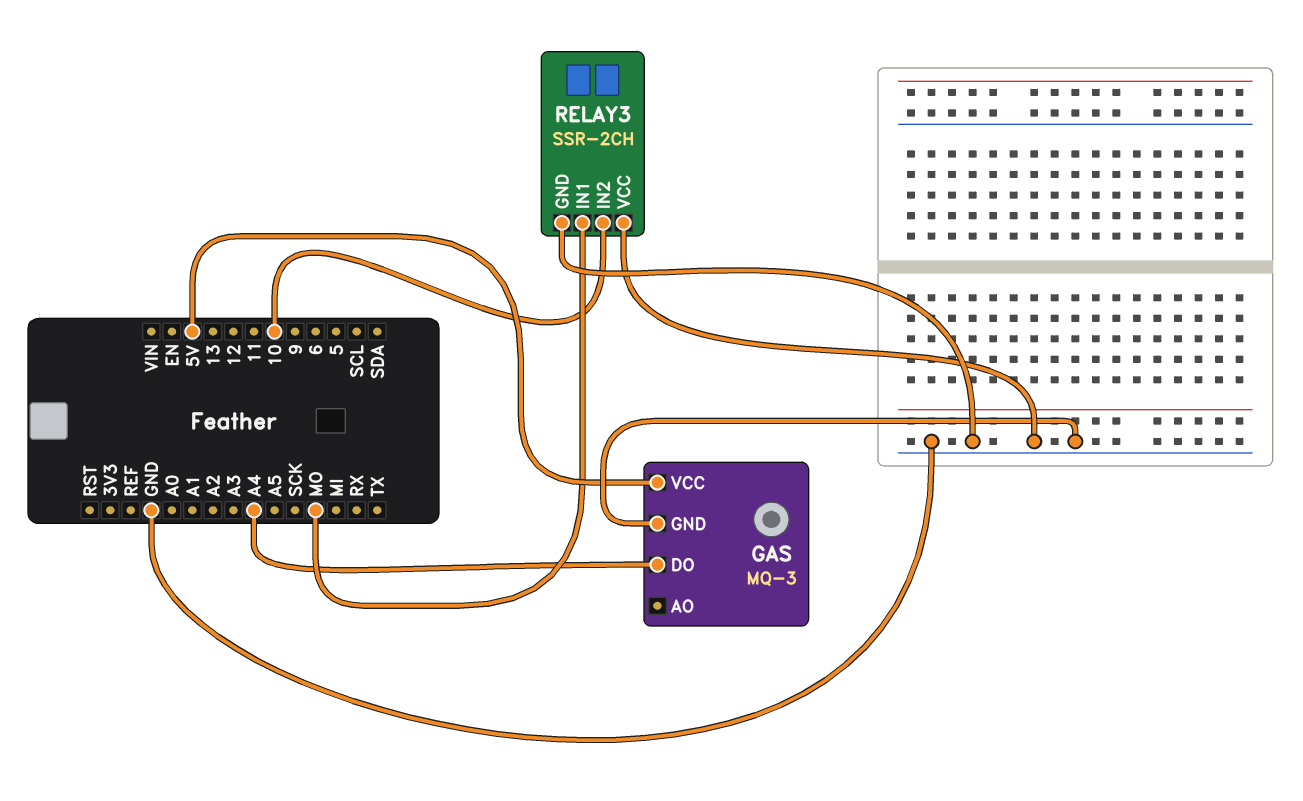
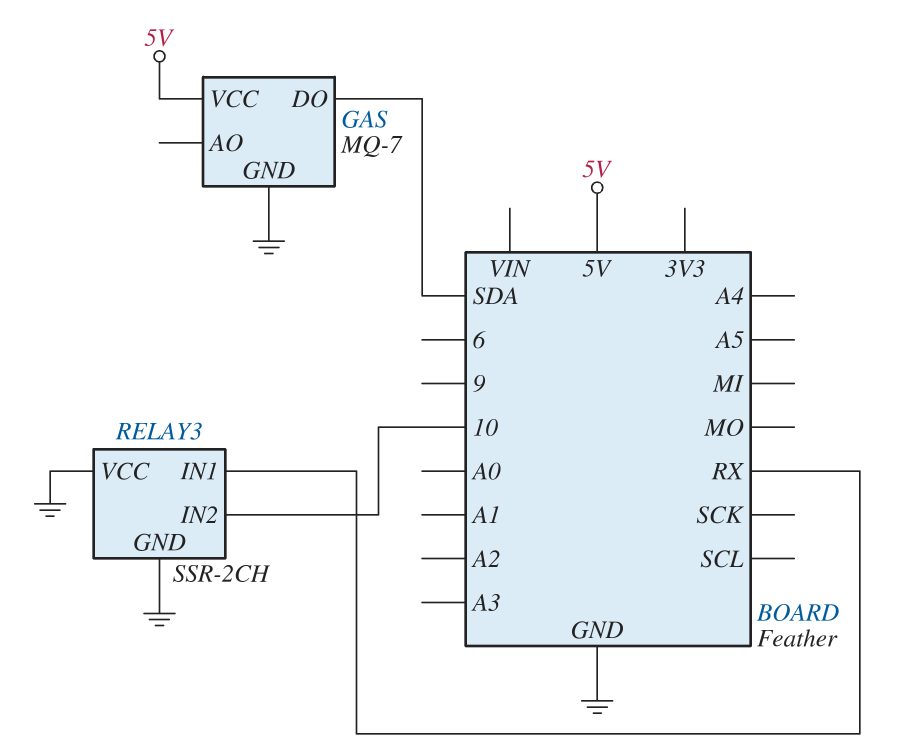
GAS: MQ-3 -> MQ-7
GAS pin DO: A4 -> SDA
RELAY3 pin IN1: MO -> RX

